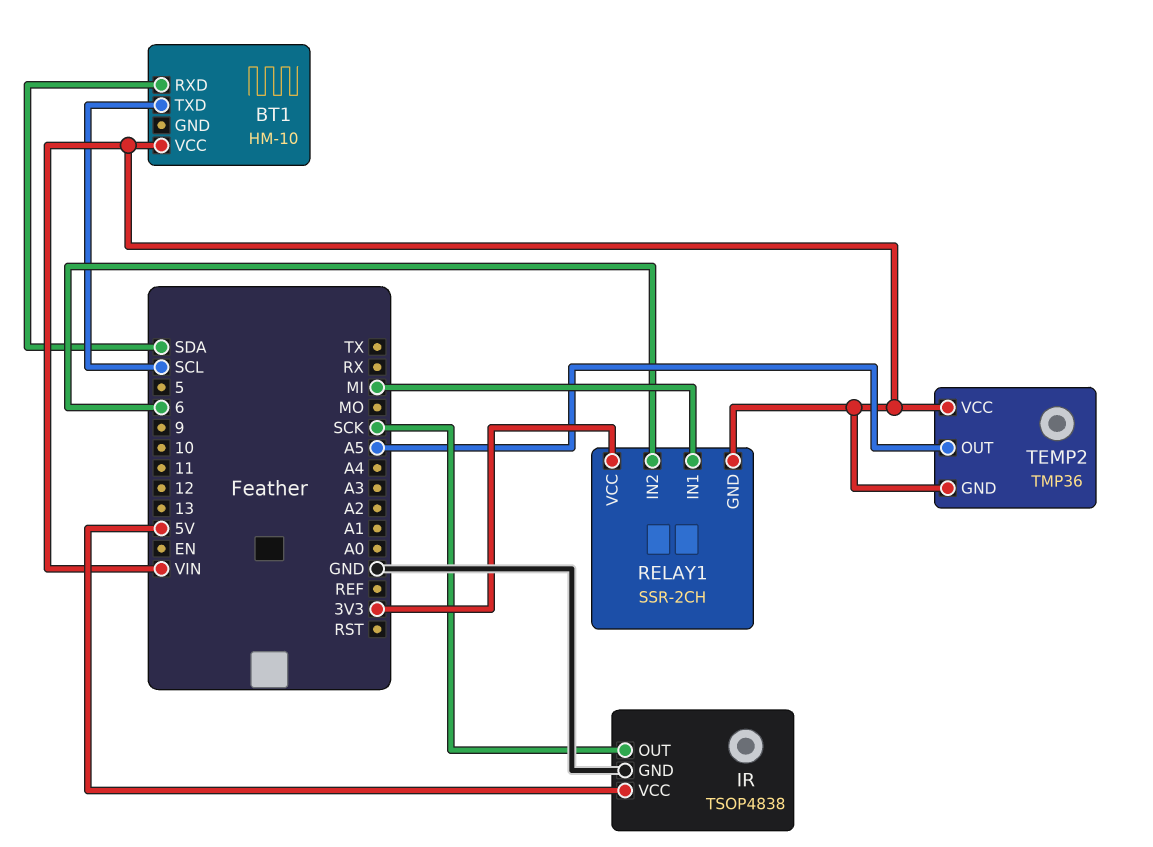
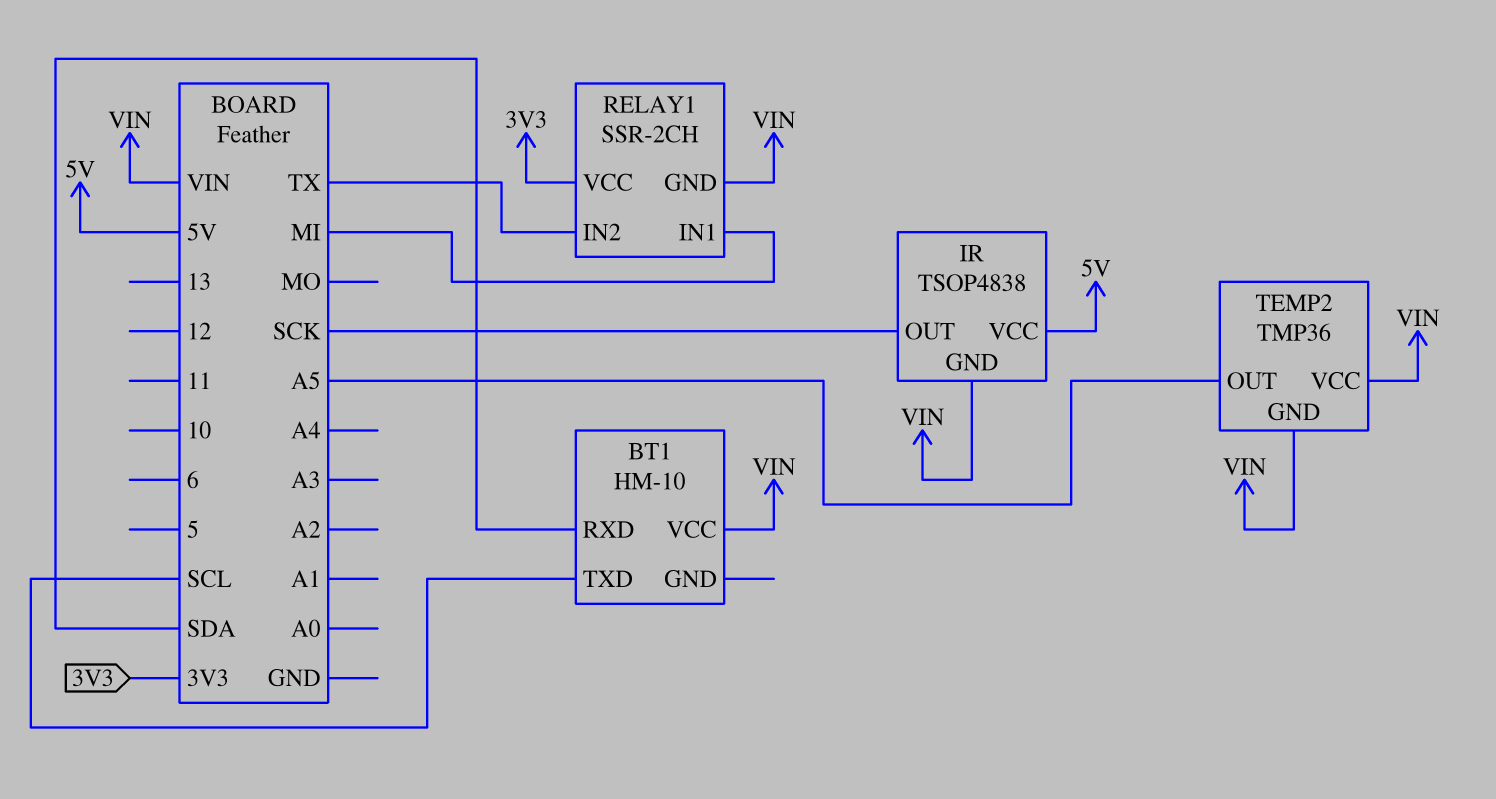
IR pin GND: GND -> VIN
RELAY1 pin IN2: 6 -> TX

